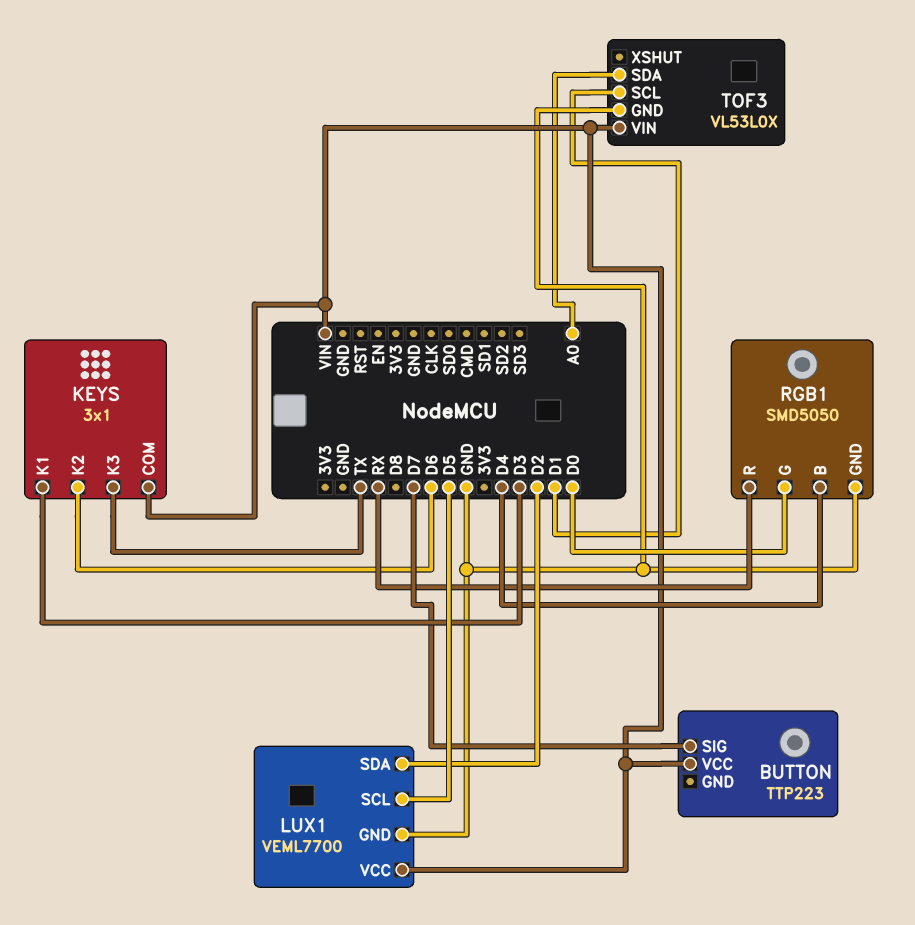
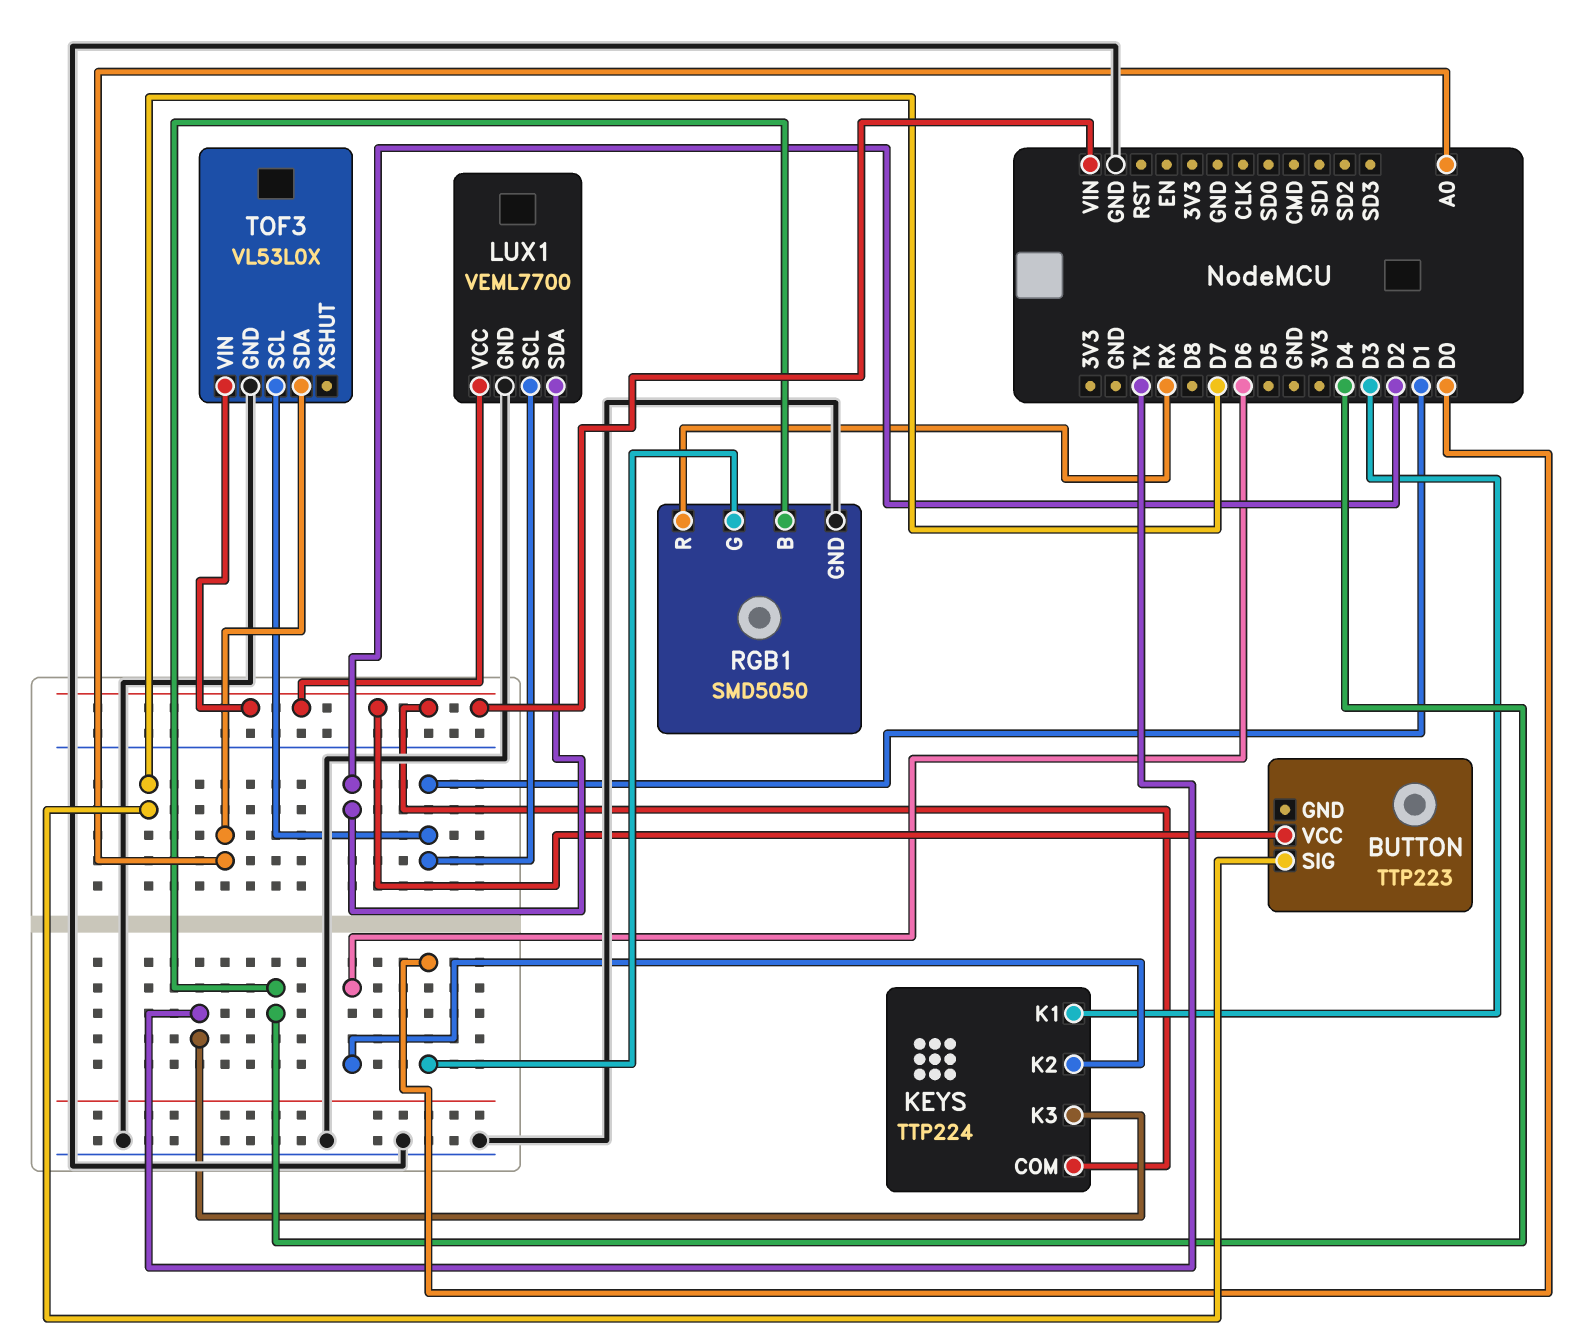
KEYS: 3x1 -> TTP224
LUX1 pin SCL: D5 -> D1

